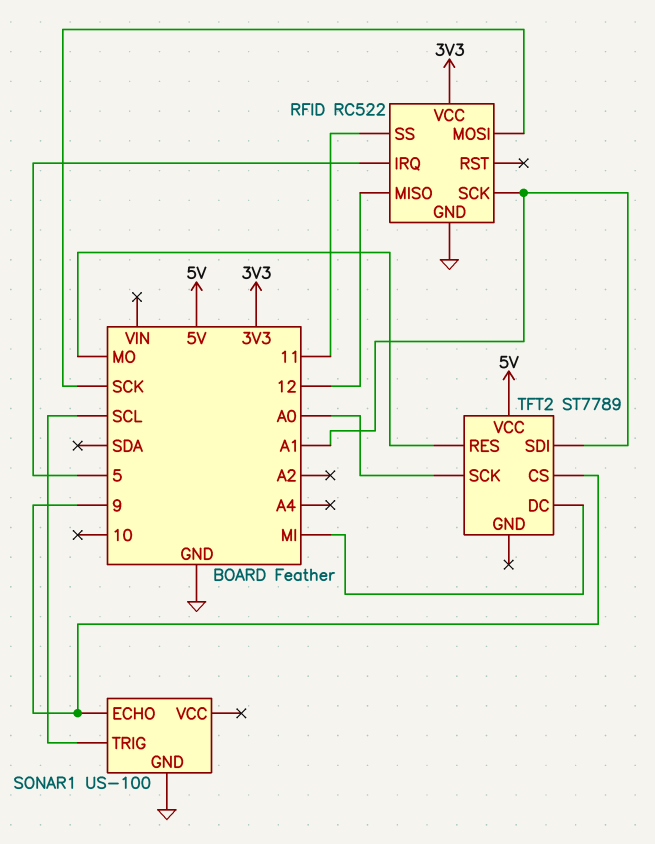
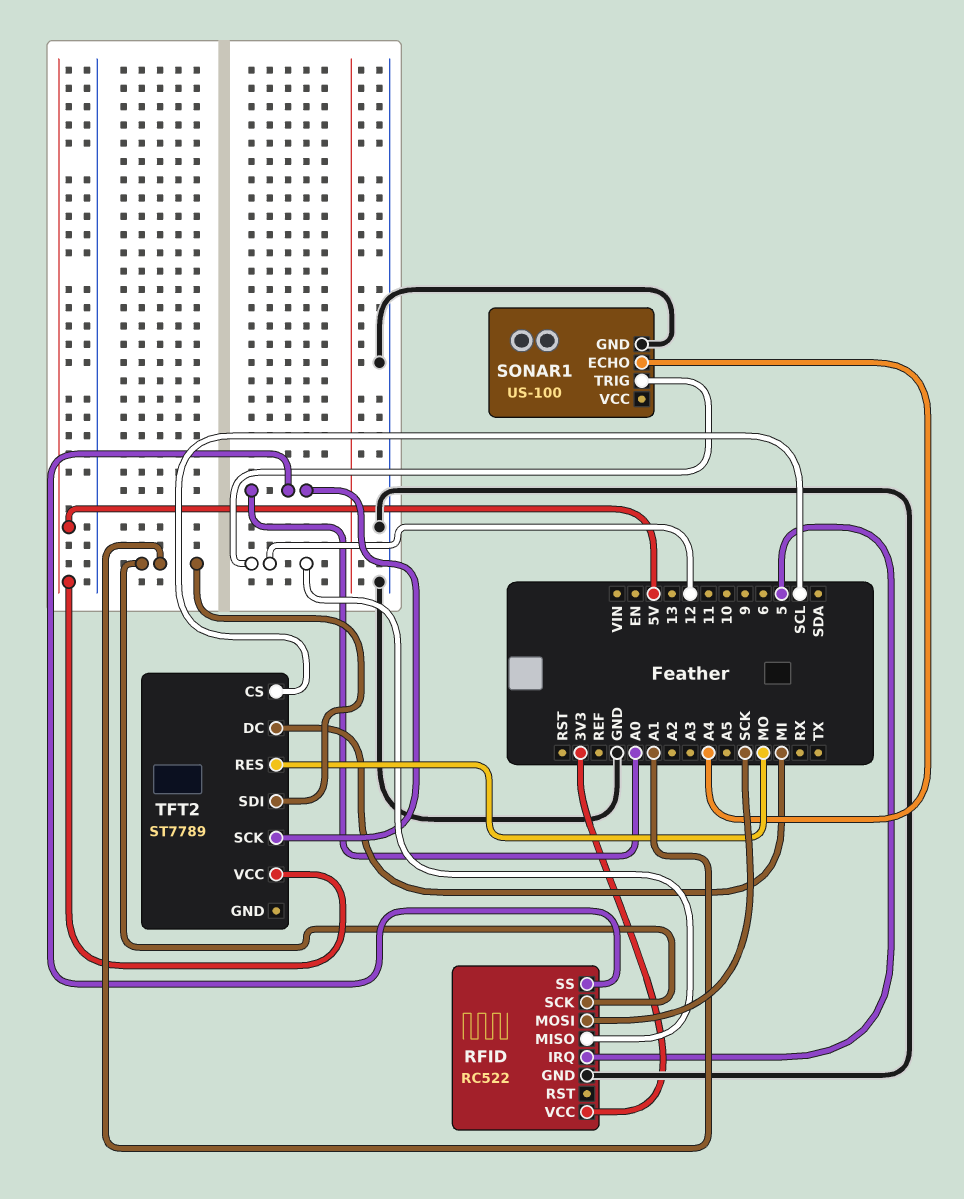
RFID pin SS: 11 -> A0
SONAR1 pin ECHO: 9 -> A4
SONAR1 pin TRIG: SCL -> 12
TFT2 pin CS: 9 -> SCL

